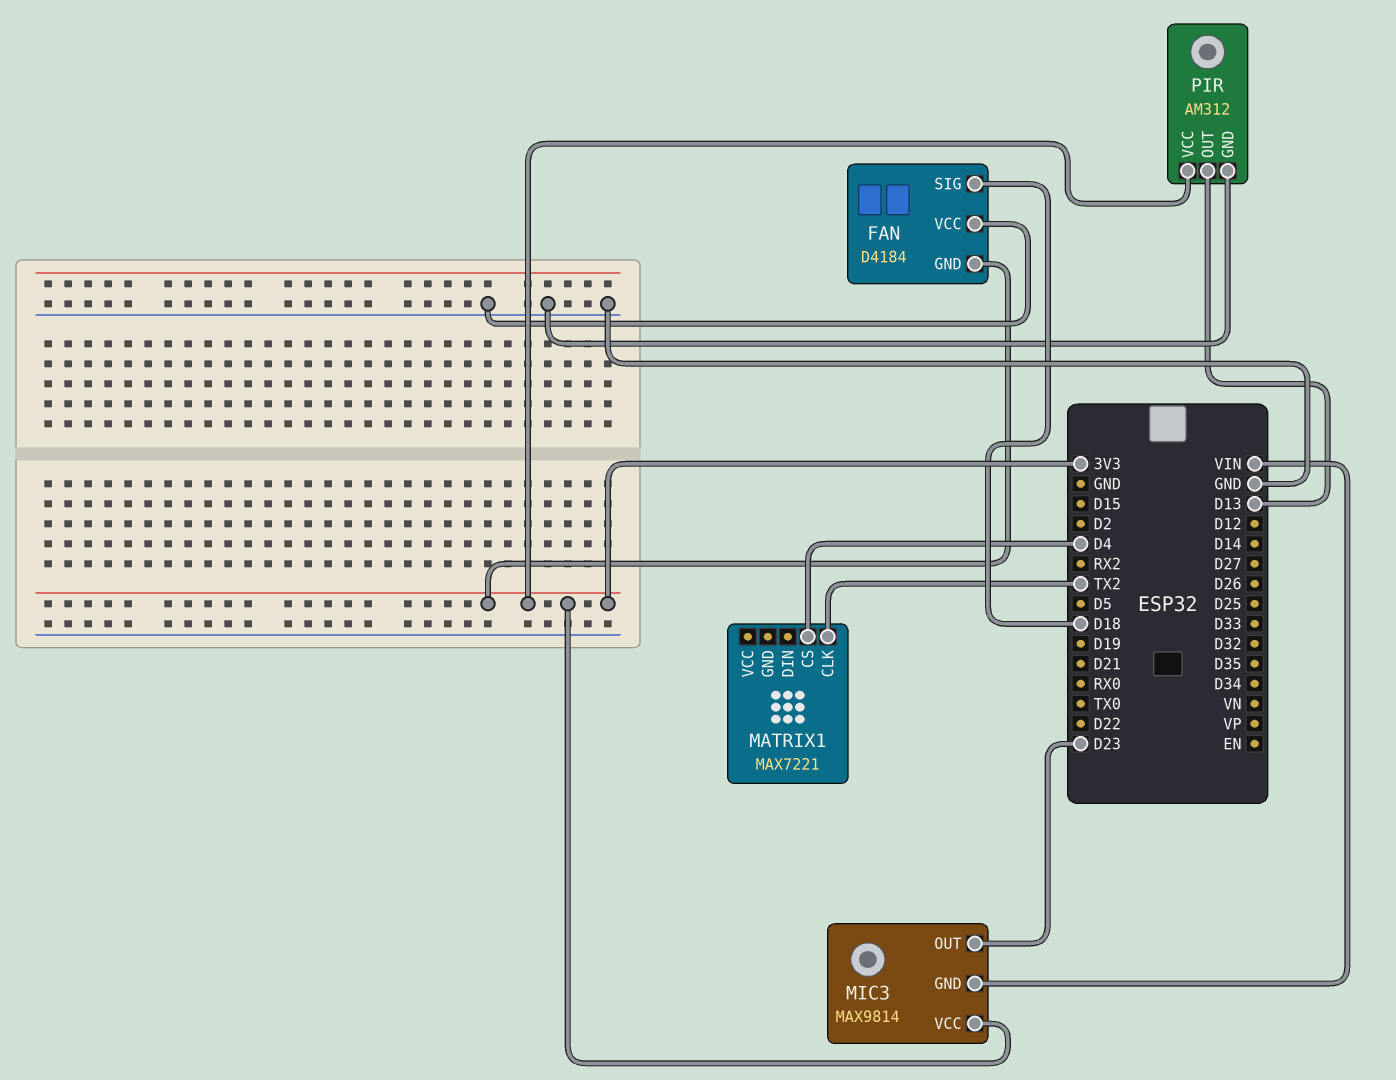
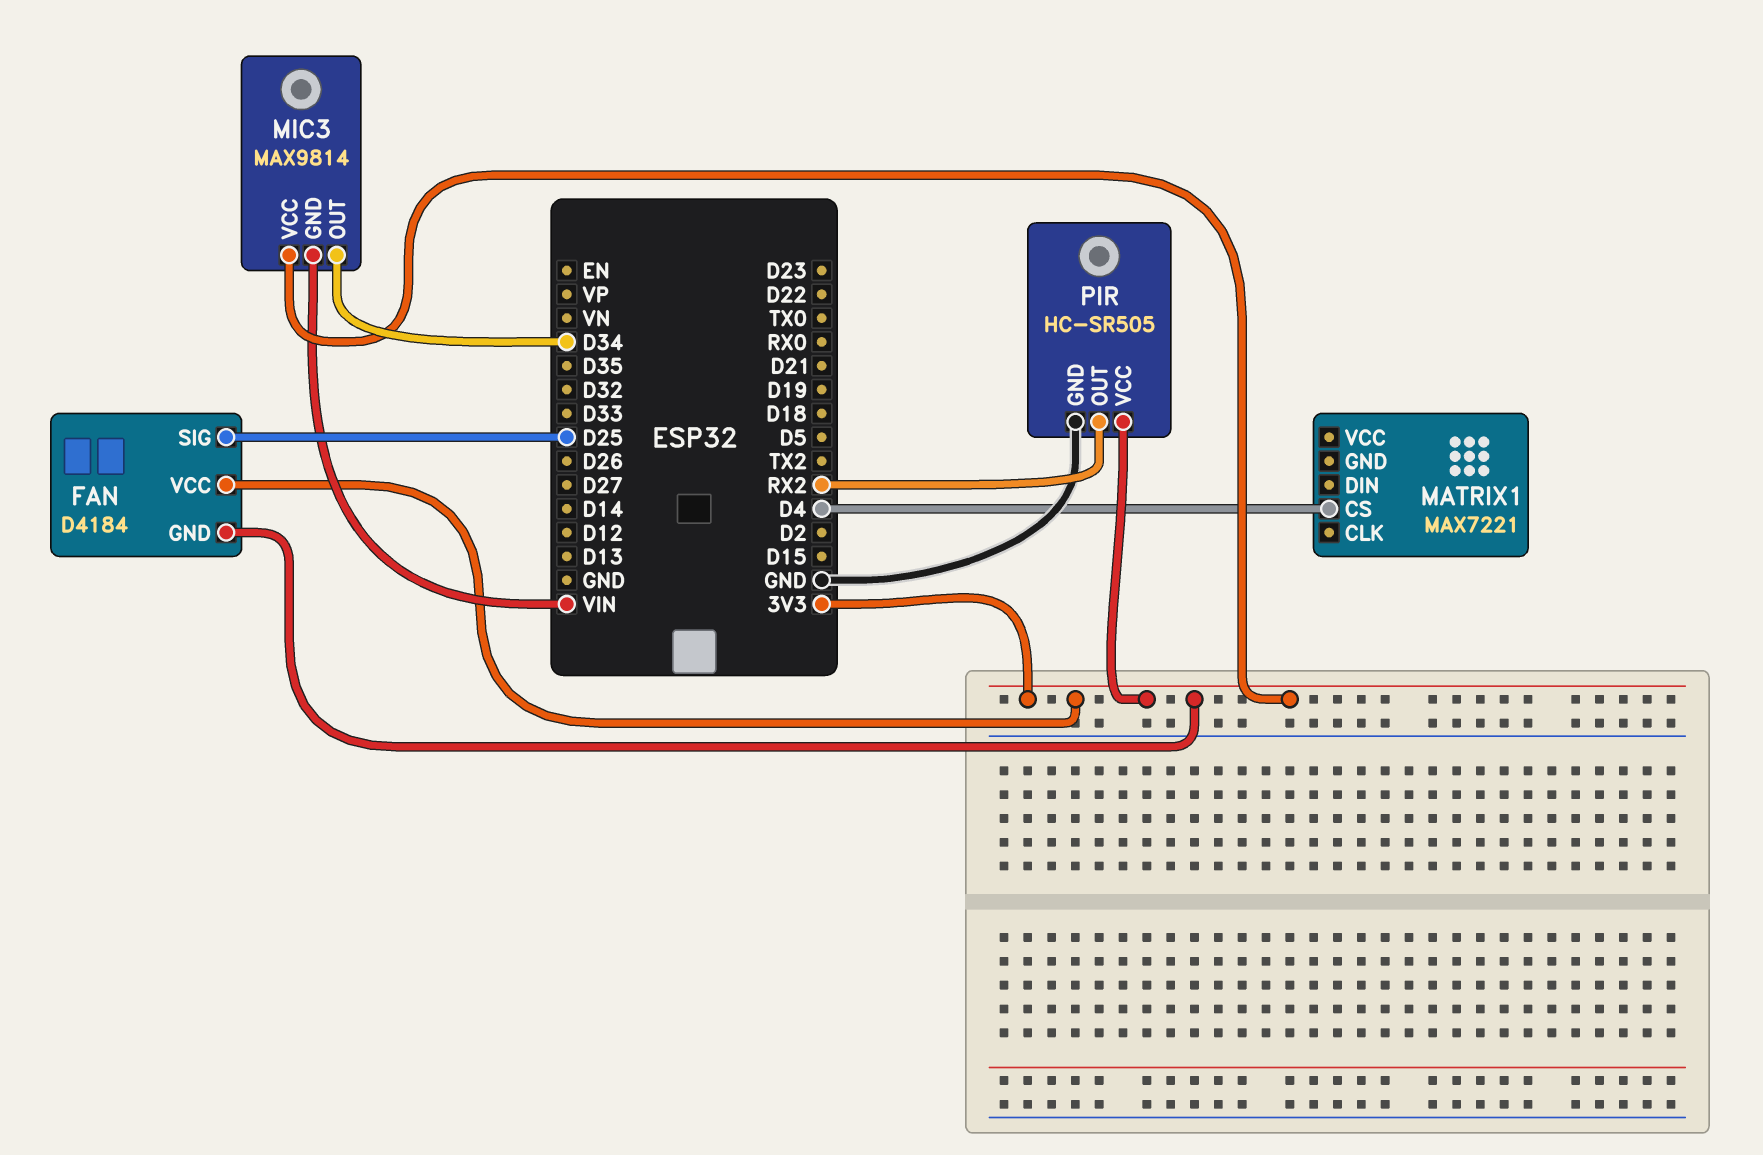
FAN pin SIG: D18 -> D25
FAN pin VCC: GND -> 3V3
MATRIX1 pin CLK: TX2 -> none
MIC3 pin OUT: D23 -> D34
PIR: AM312 -> HC-SR505
PIR pin OUT: D13 -> RX2

